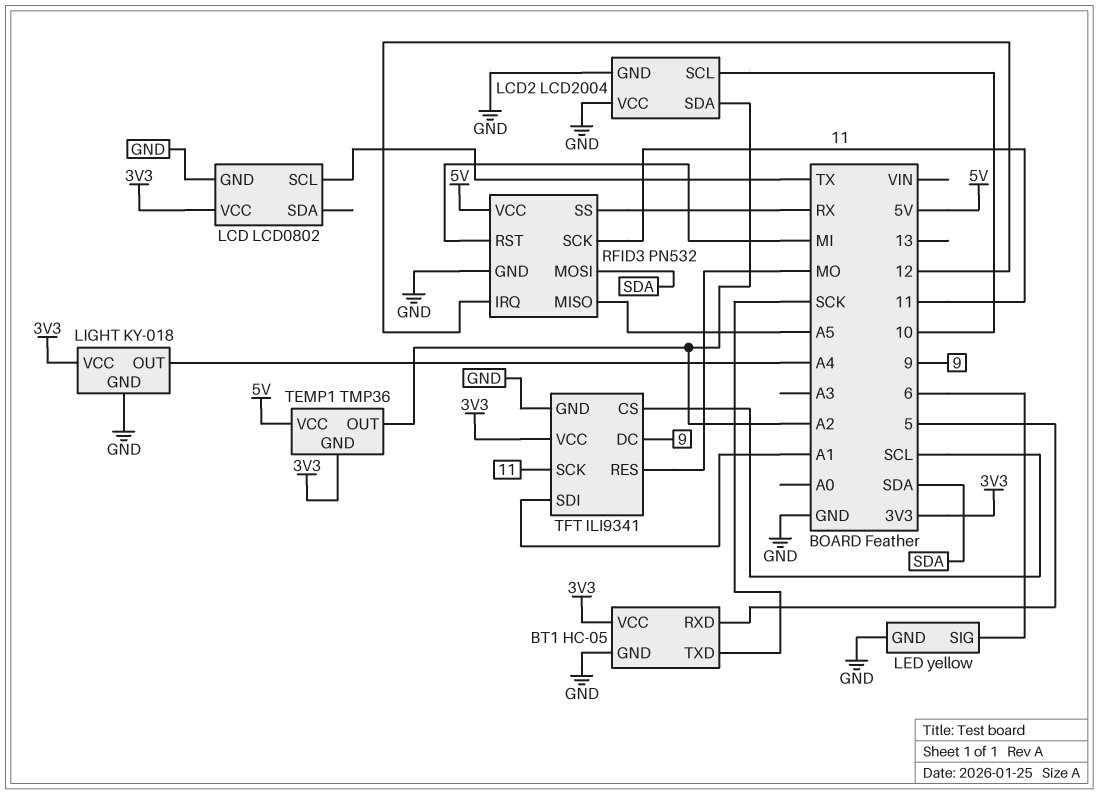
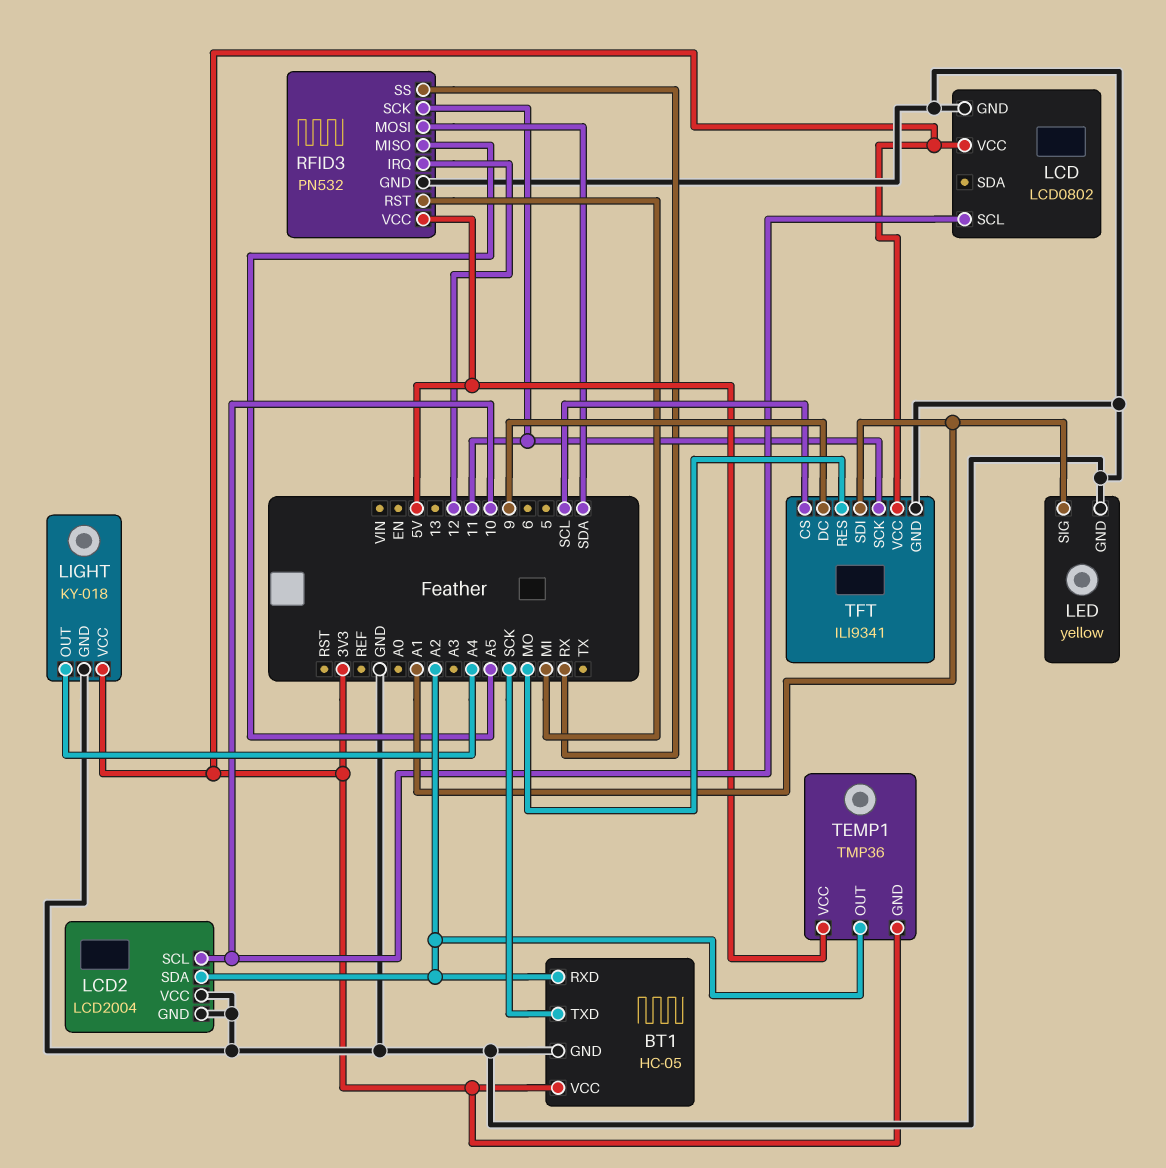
BT1 pin RXD: 5 -> A2
LCD pin SCL: TX -> 10
LED pin SIG: 6 -> A1

